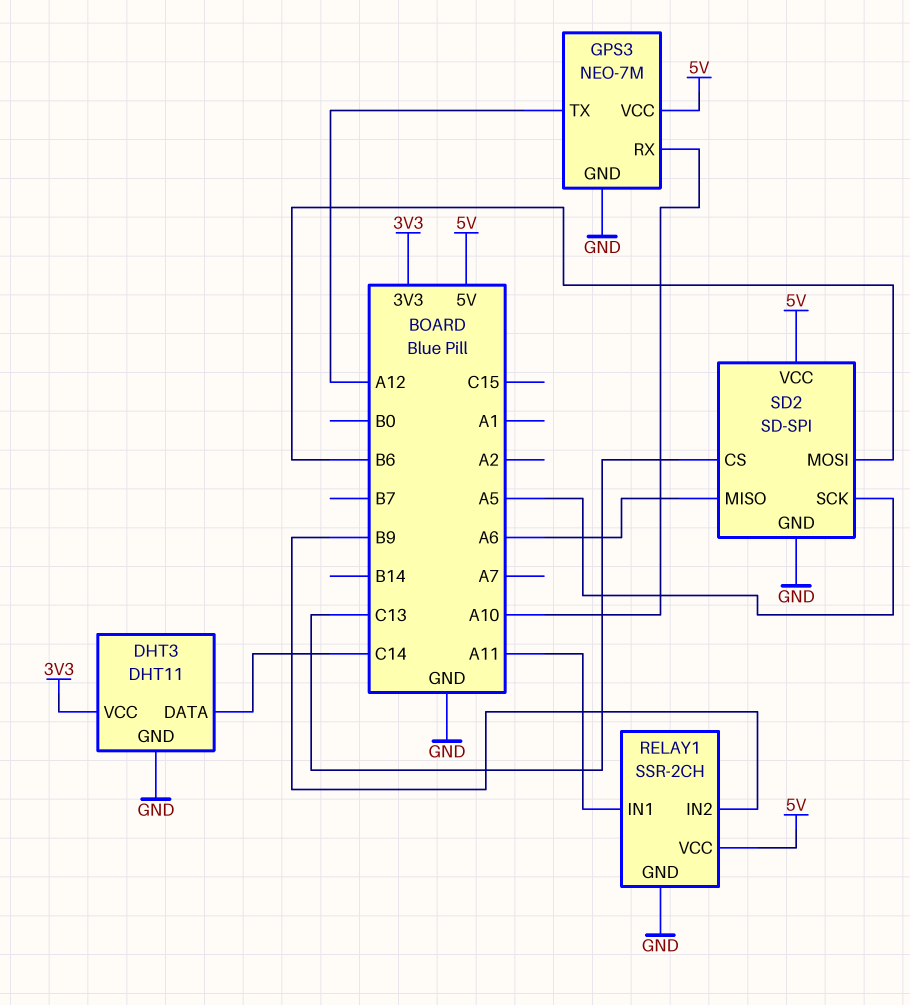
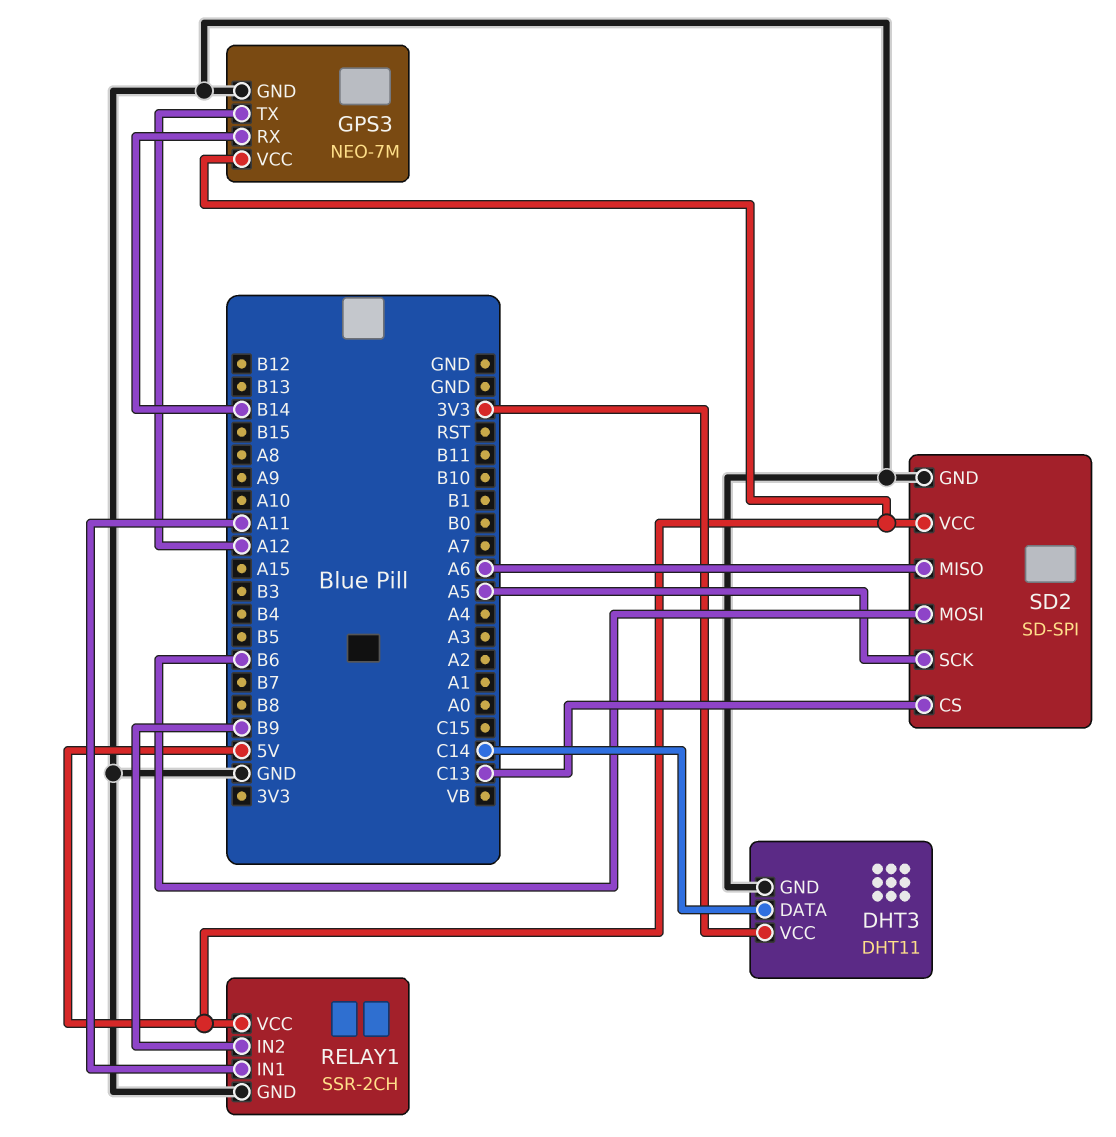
GPS3 pin RX: A10 -> B14

